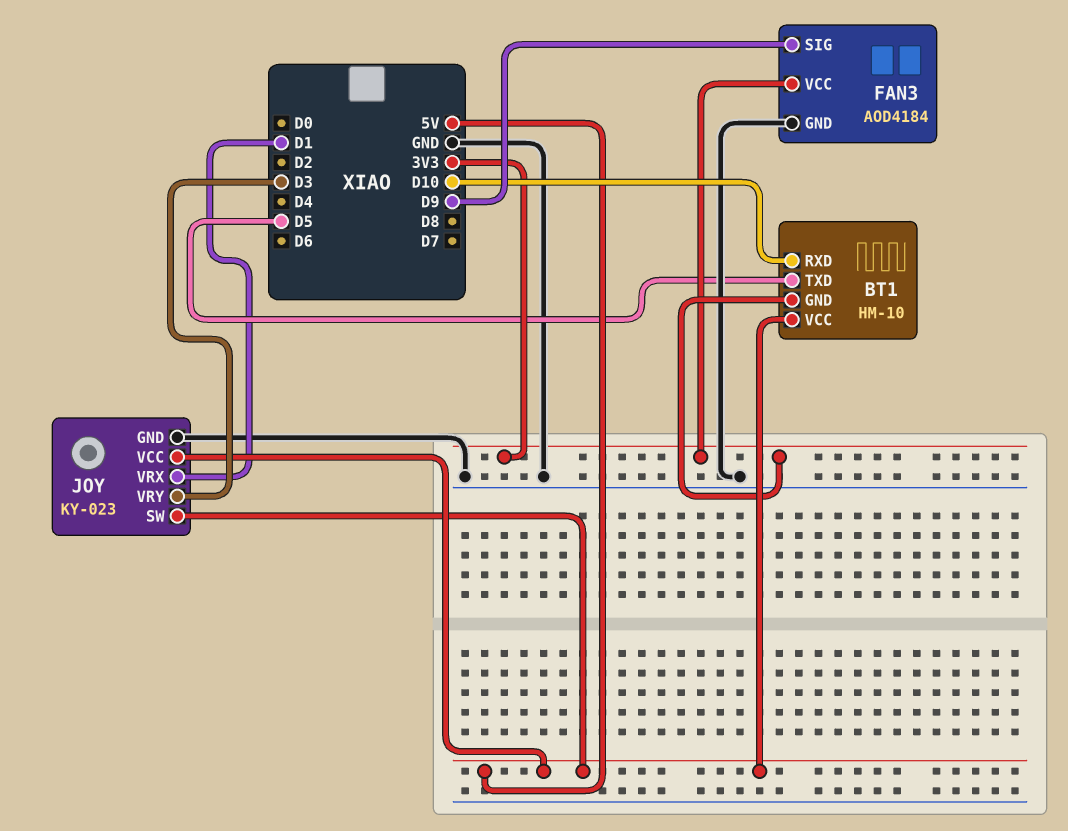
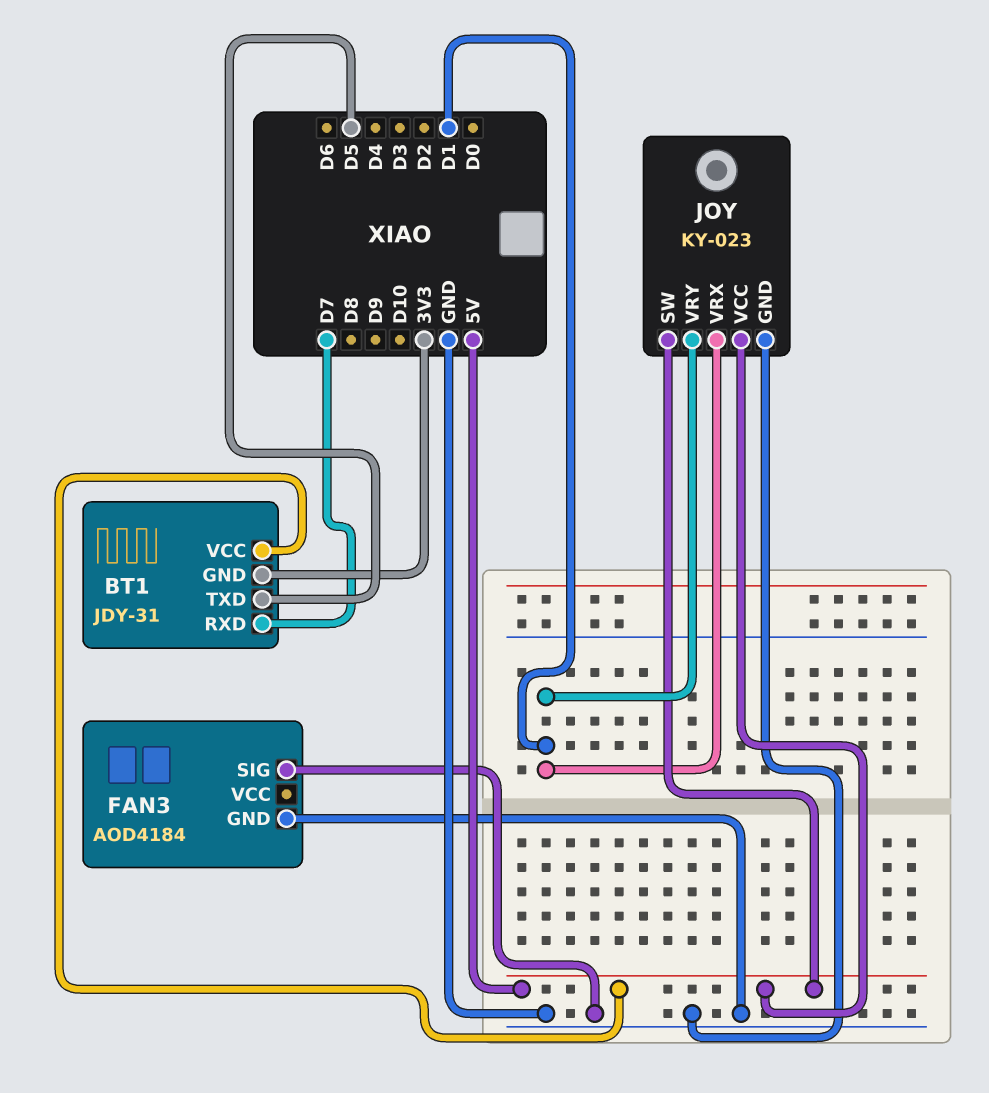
BT1: HM-10 -> JDY-31
BT1 pin RXD: D10 -> D7
FAN3 pin SIG: D9 -> GND
FAN3 pin VCC: 3V3 -> none
JOY pin VRY: D3 -> D1

